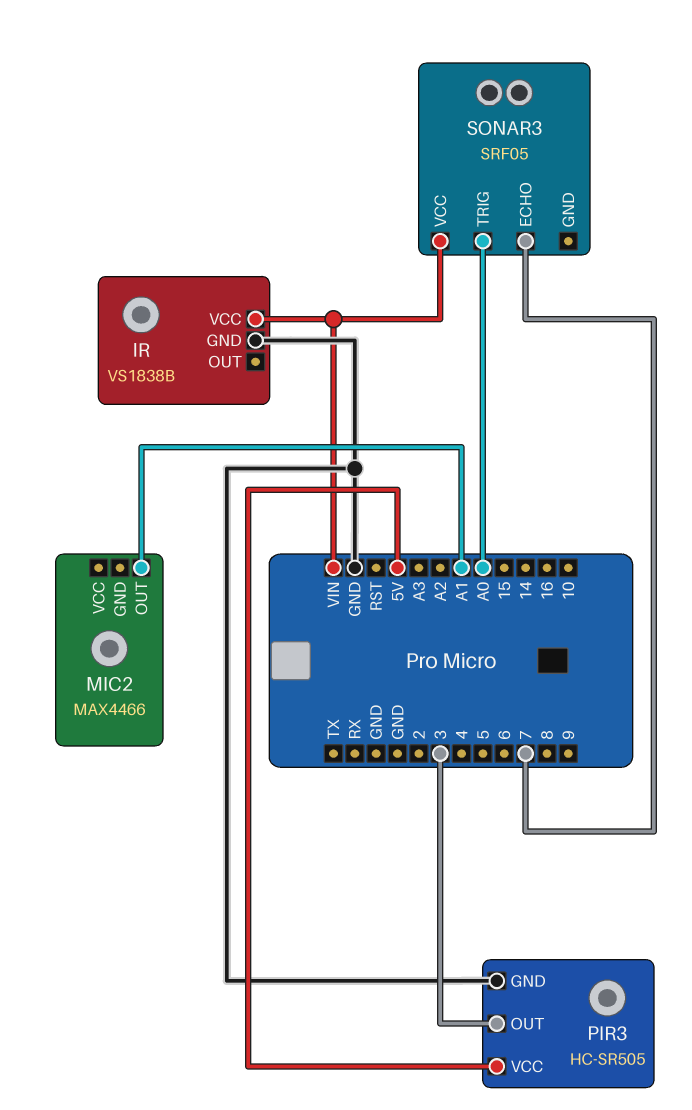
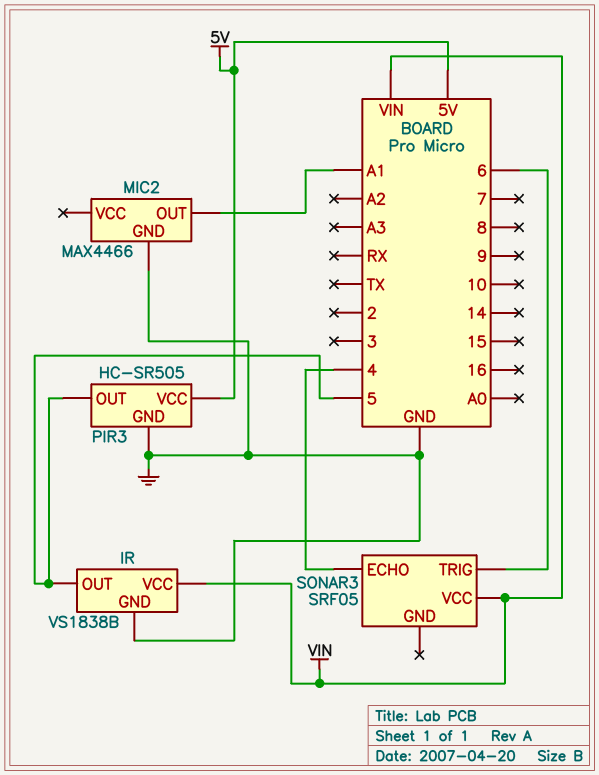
IR pin OUT: none -> 5
MIC2 pin GND: none -> GND
PIR3 pin OUT: 3 -> 5
SONAR3 pin ECHO: 7 -> 4
SONAR3 pin TRIG: A0 -> 6

